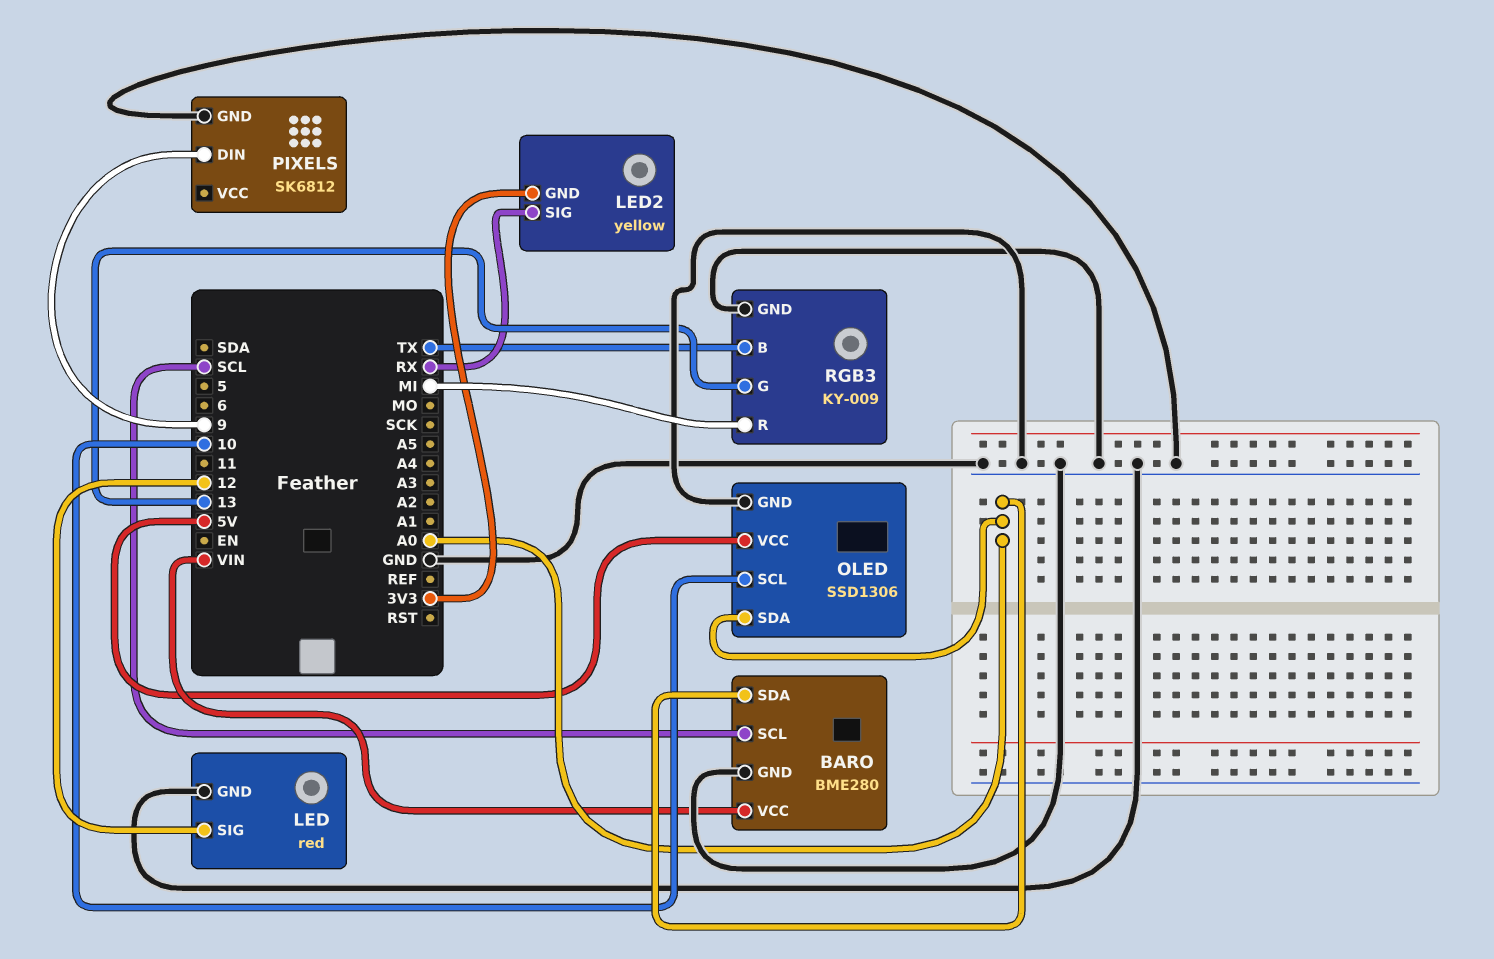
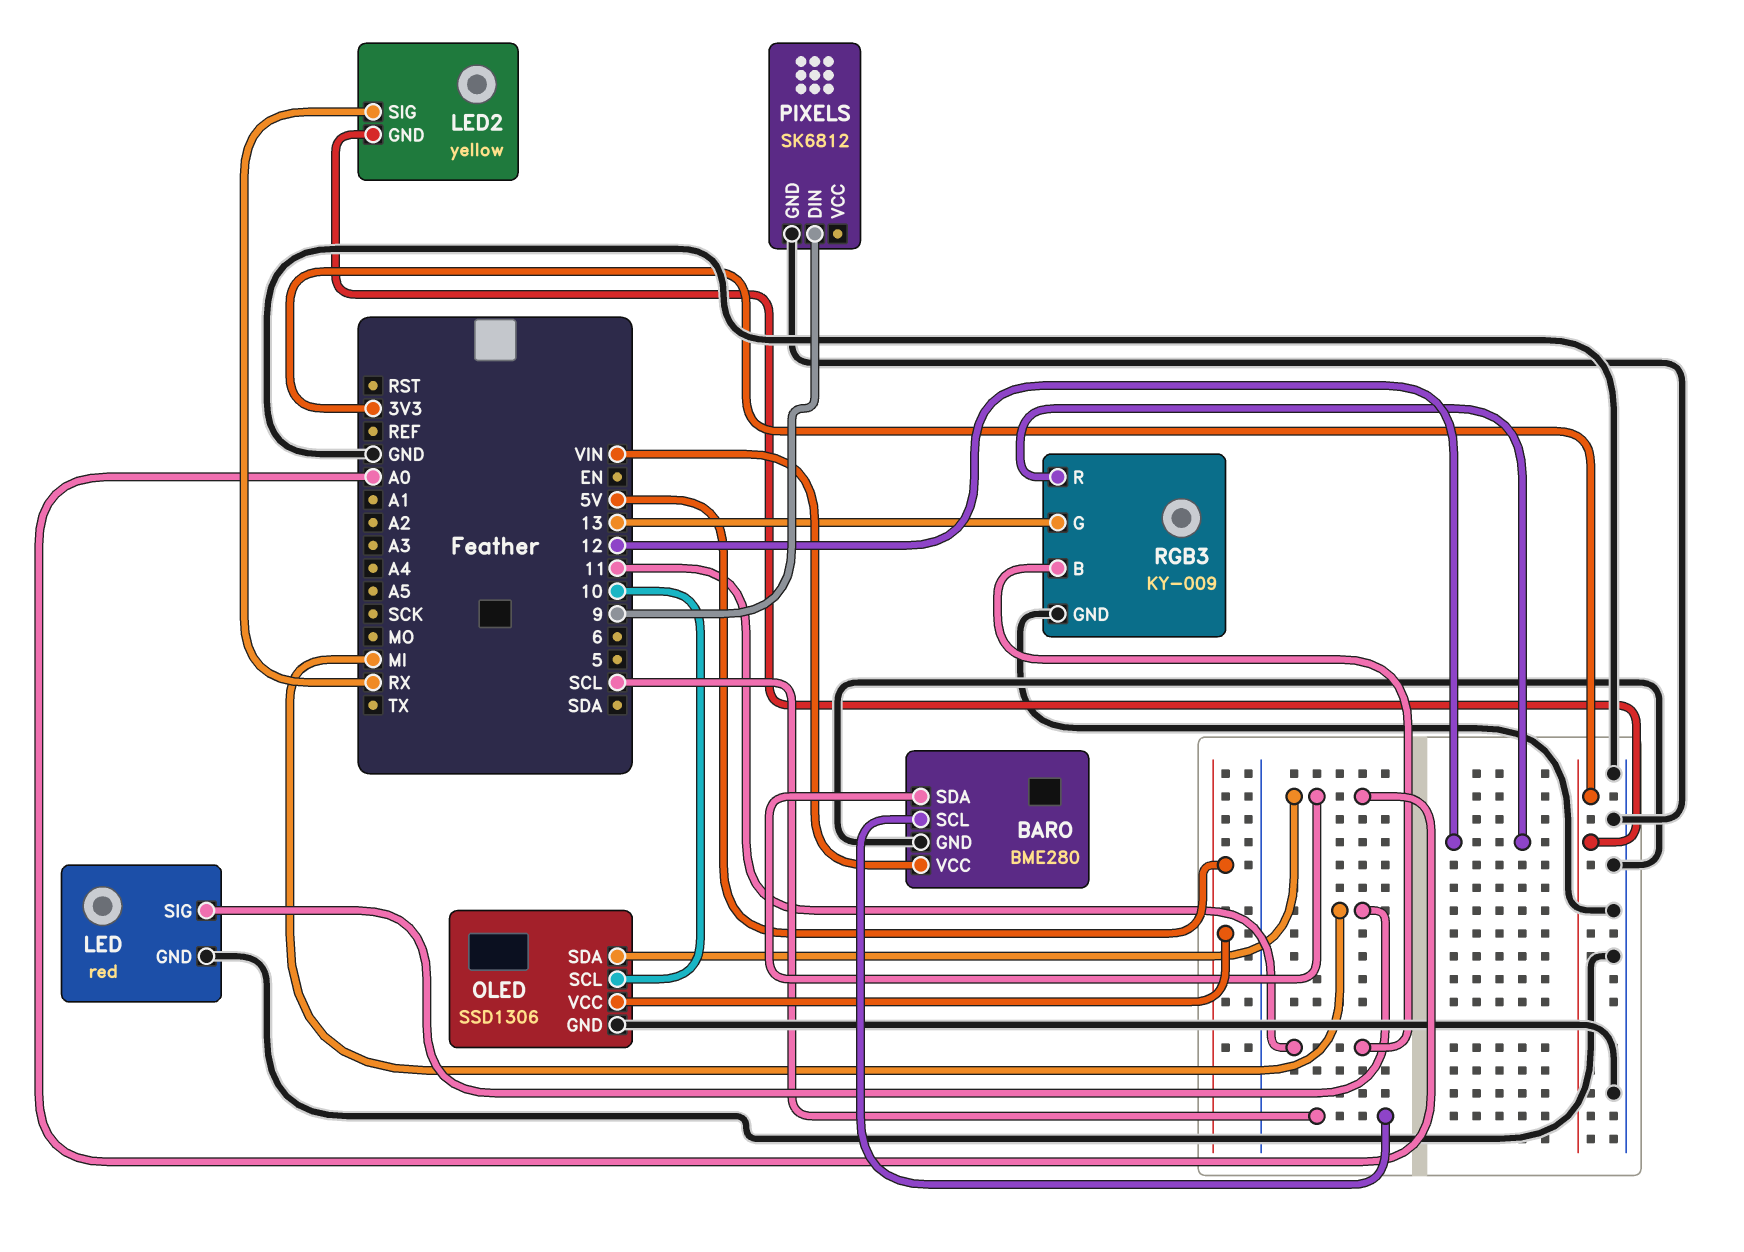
LED pin SIG: 12 -> MI
RGB3 pin B: TX -> 11
RGB3 pin R: MI -> 12

